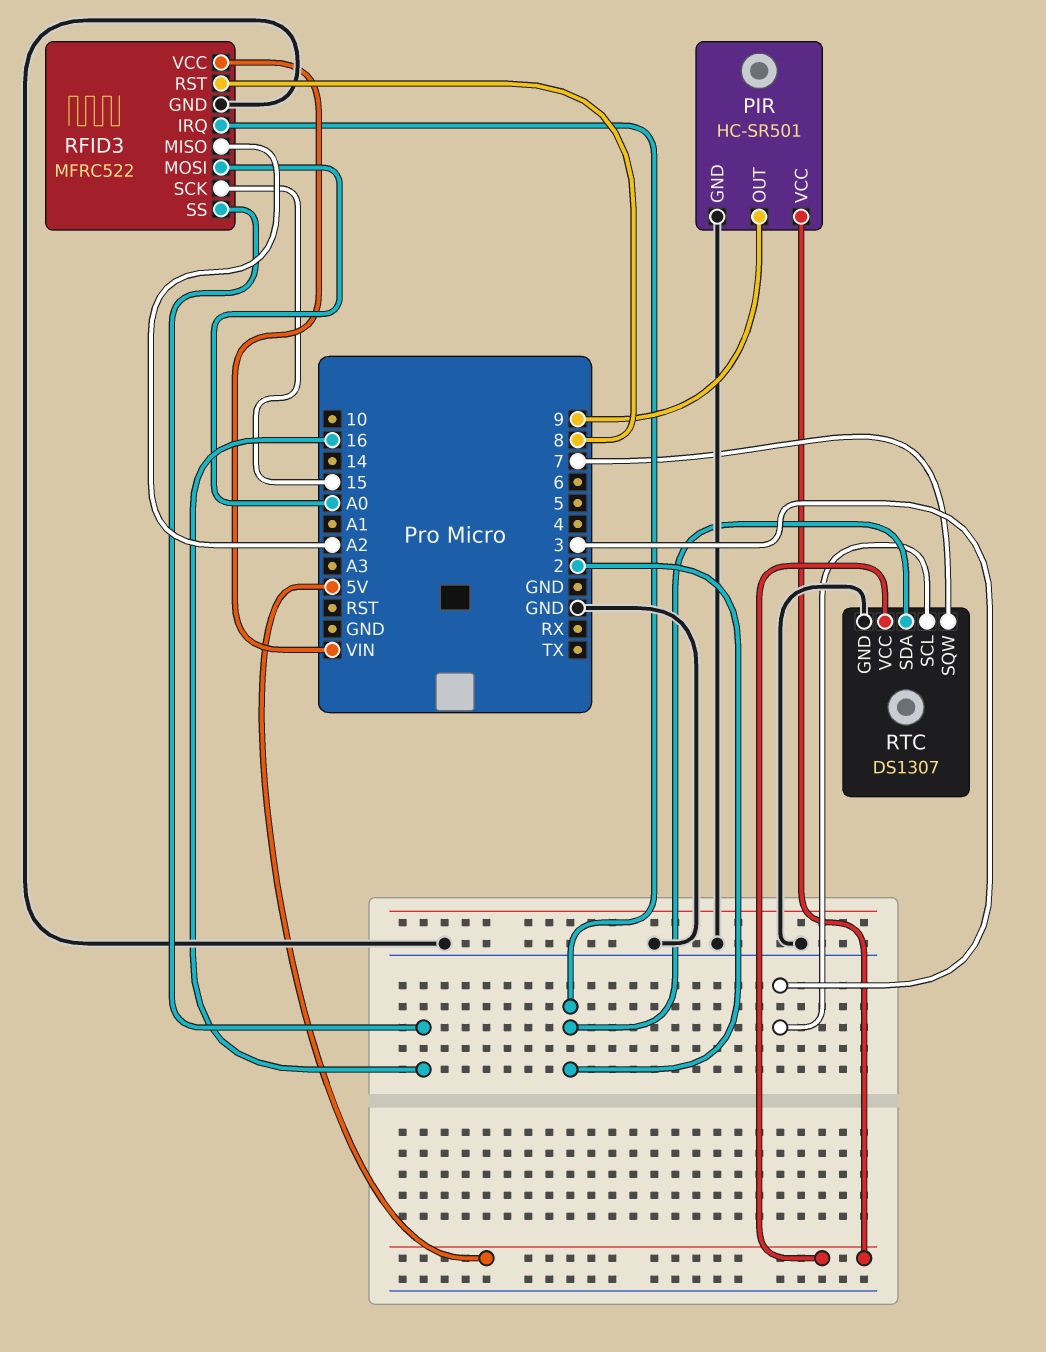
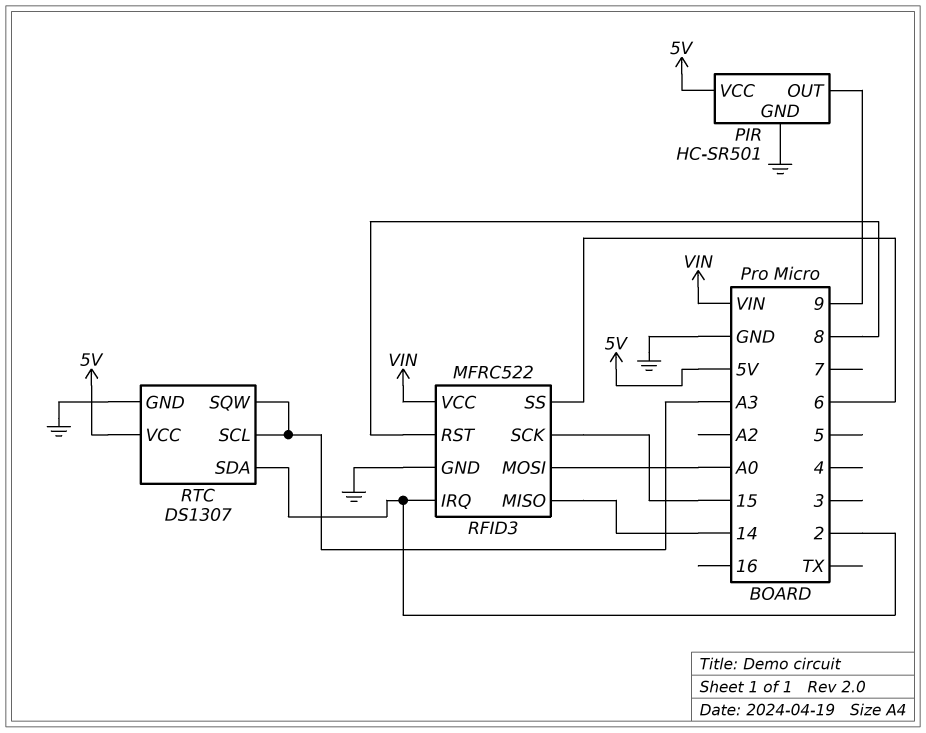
RFID3 pin MISO: A2 -> 14
RFID3 pin SS: 16 -> 6
RTC pin SCL: 3 -> A3
RTC pin SQW: 7 -> A3

